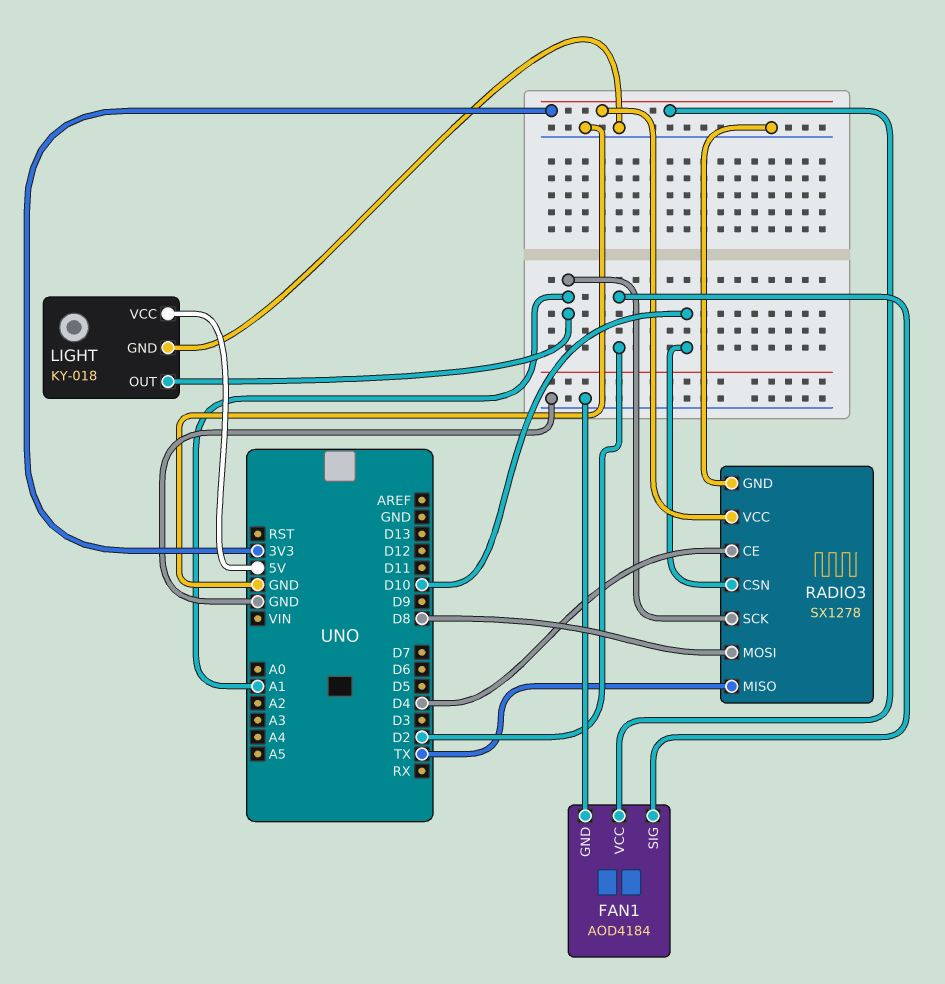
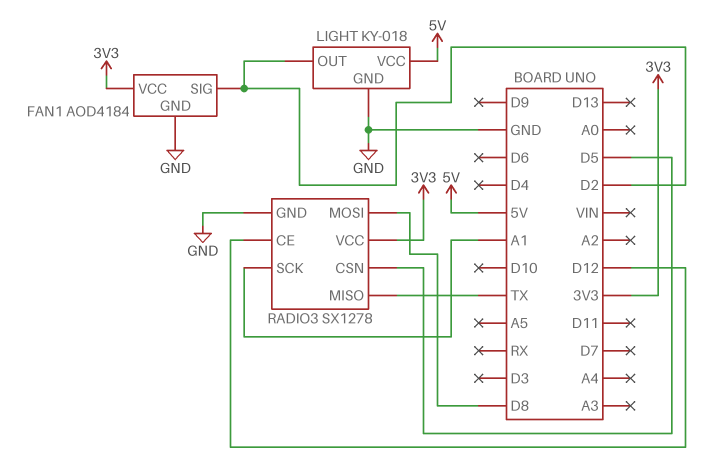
LIGHT pin OUT: A1 -> D2
RADIO3 pin CE: D4 -> D12
RADIO3 pin CSN: D10 -> D5

